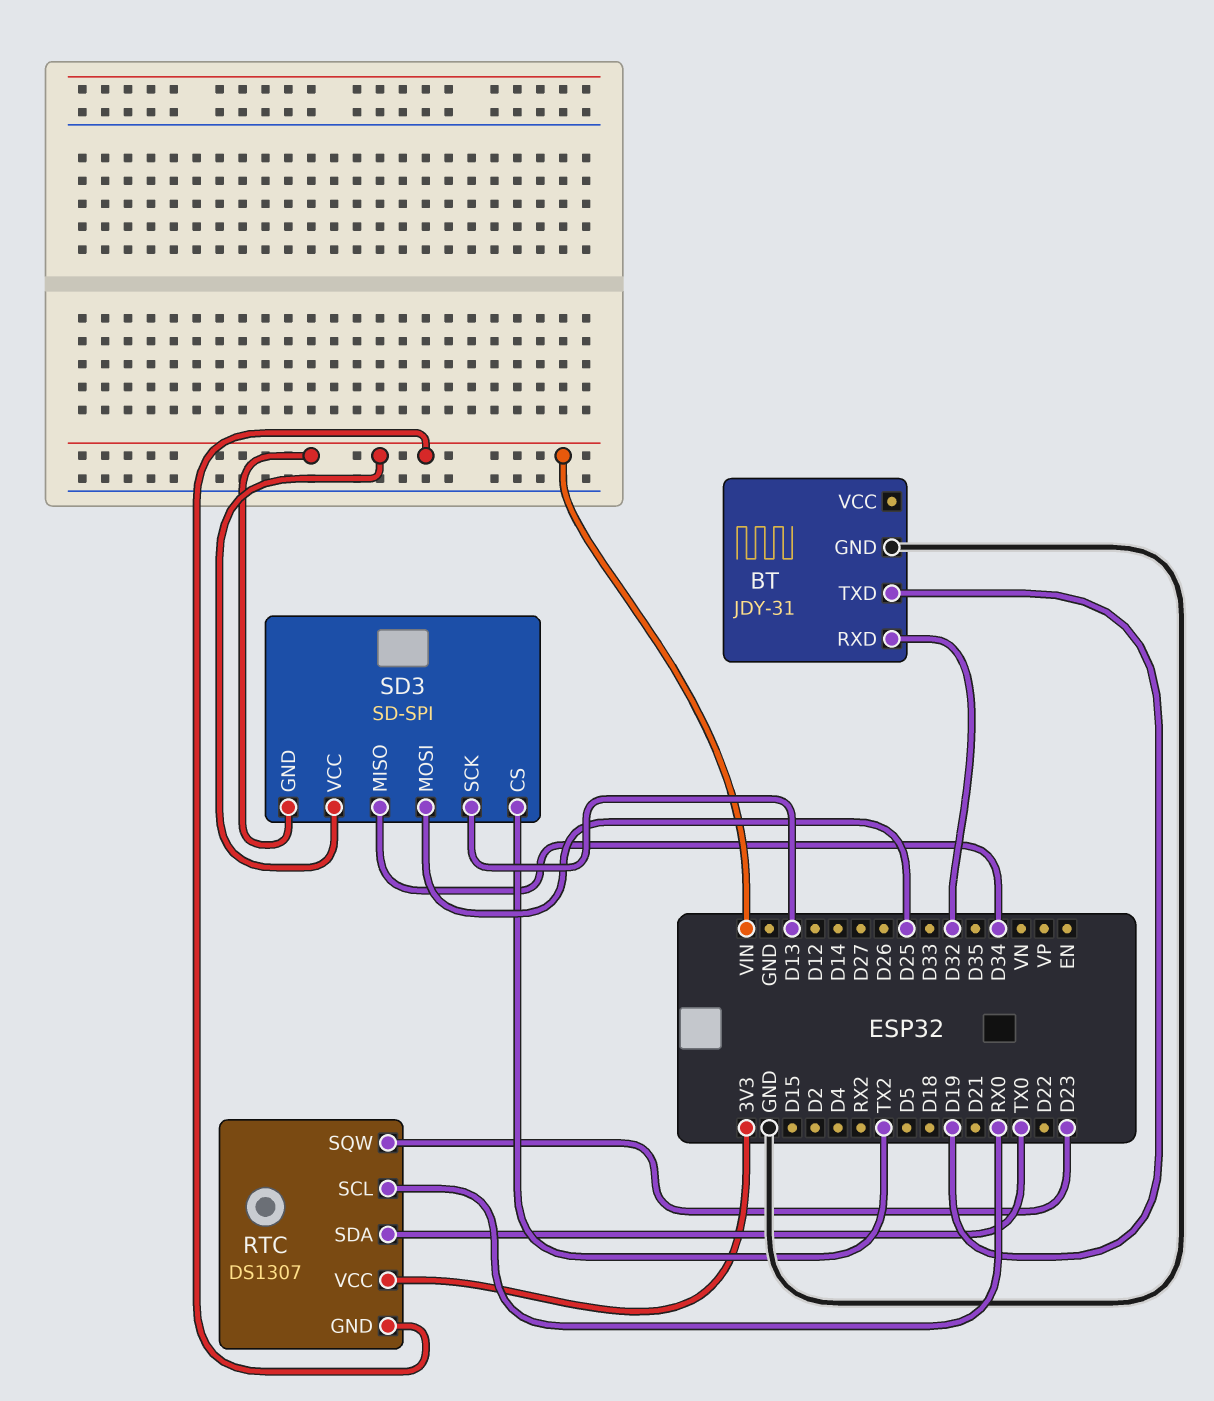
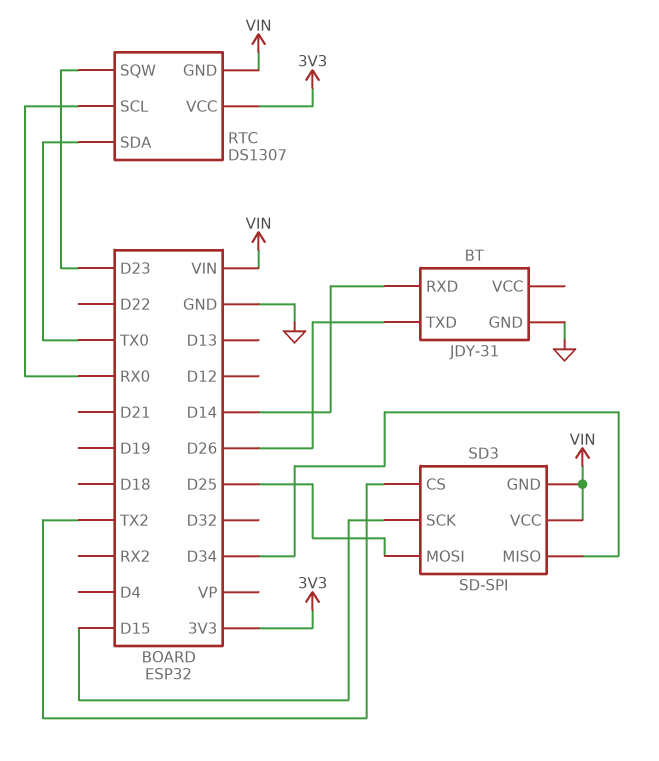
BT pin RXD: D32 -> D14
BT pin TXD: D19 -> D26
SD3 pin SCK: D13 -> D15

